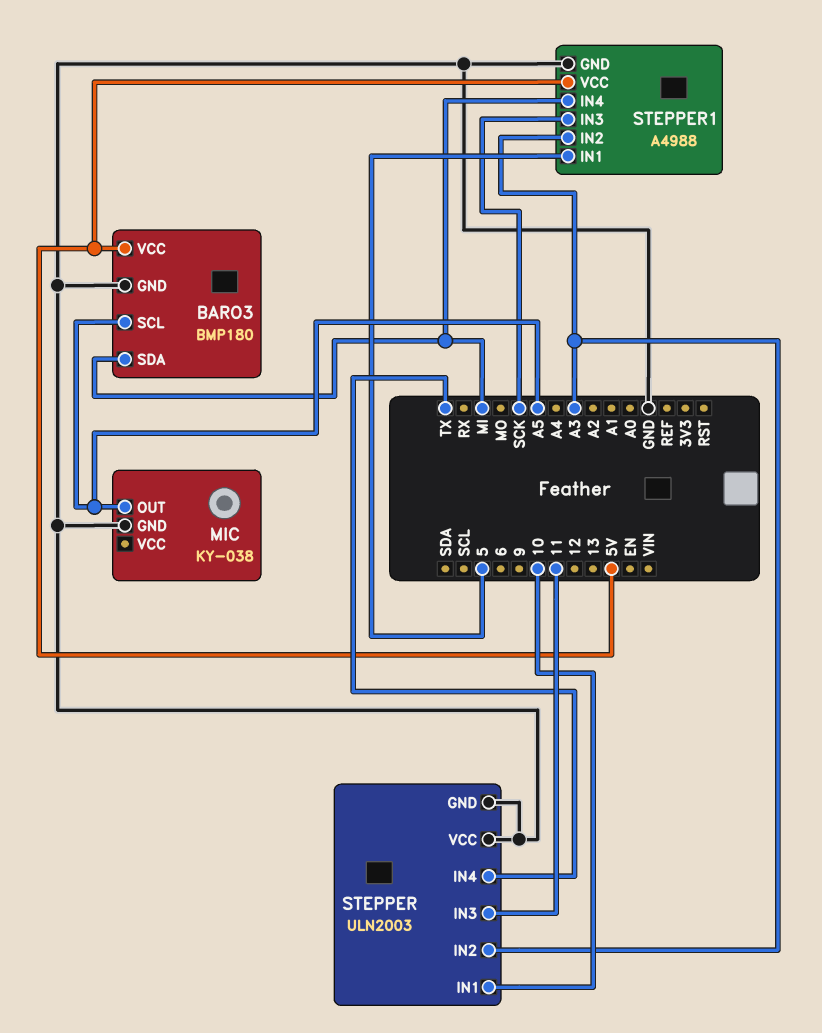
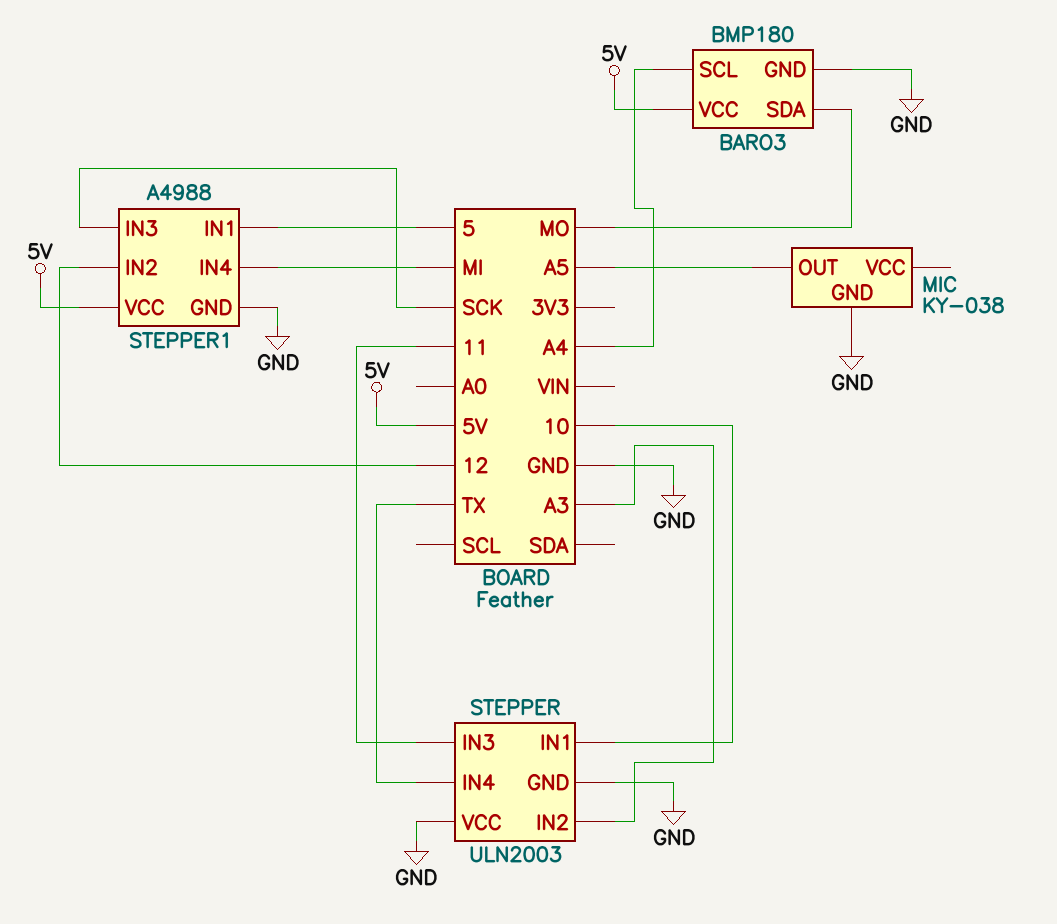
BARO3 pin SCL: A5 -> A4
BARO3 pin SDA: MI -> MO
STEPPER1 pin IN2: A3 -> 12

